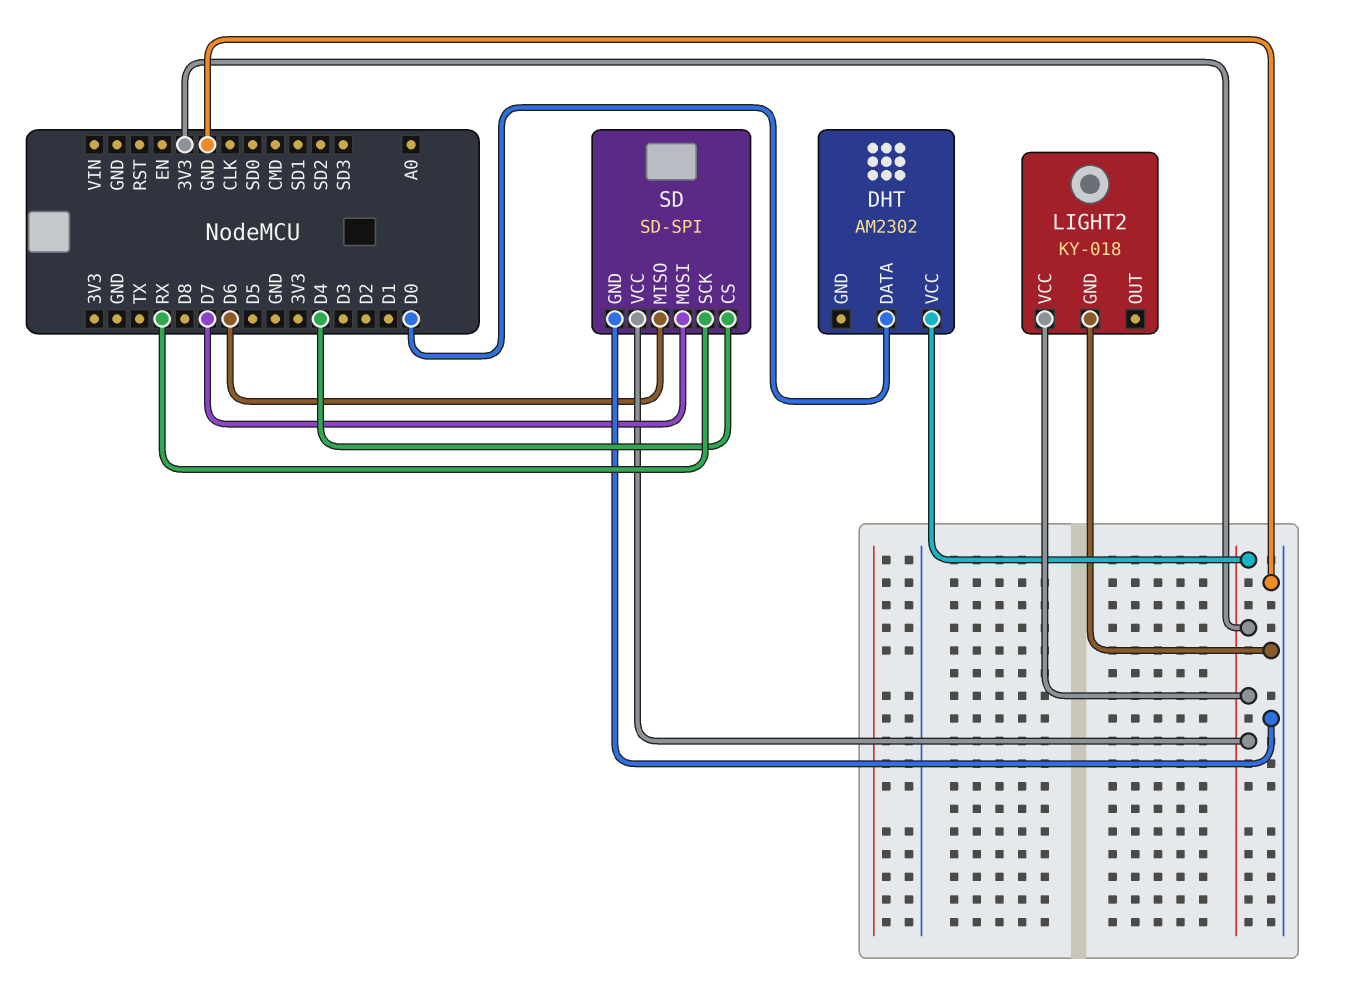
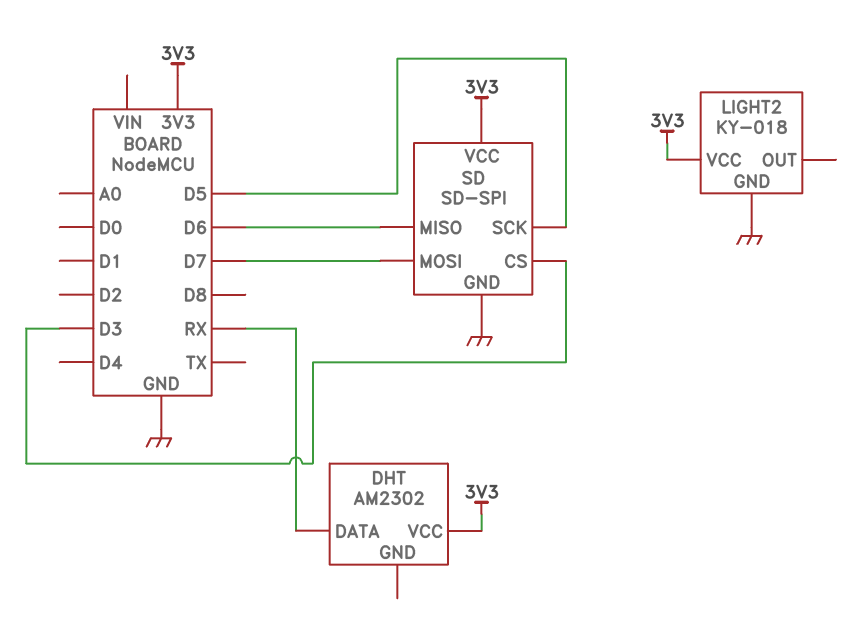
DHT pin DATA: D0 -> RX
SD pin CS: D4 -> D3
SD pin SCK: RX -> D5

